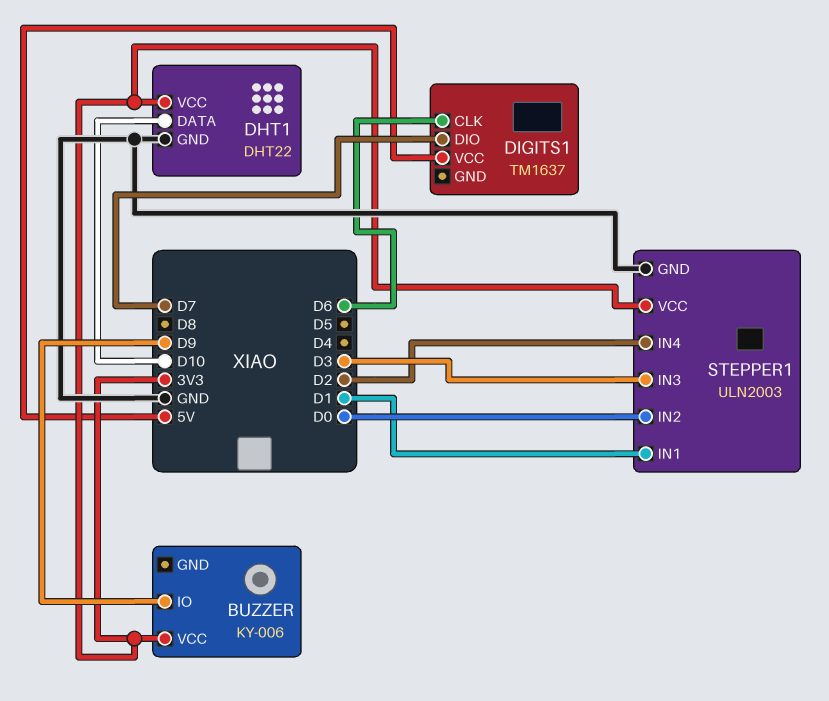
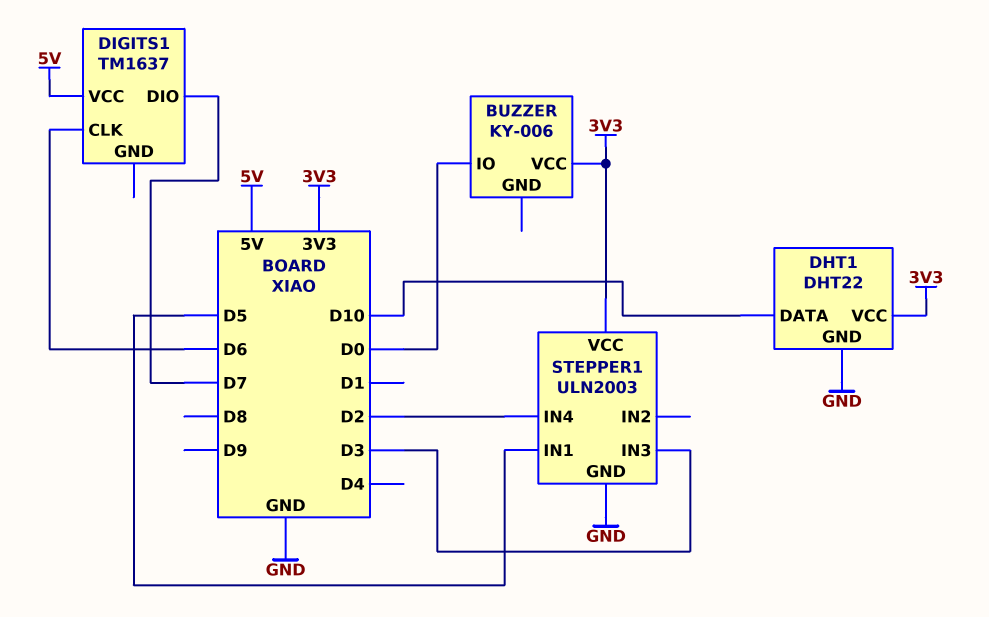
BUZZER pin IO: D9 -> D0
STEPPER1 pin IN1: D1 -> D5
STEPPER1 pin IN2: D0 -> none

